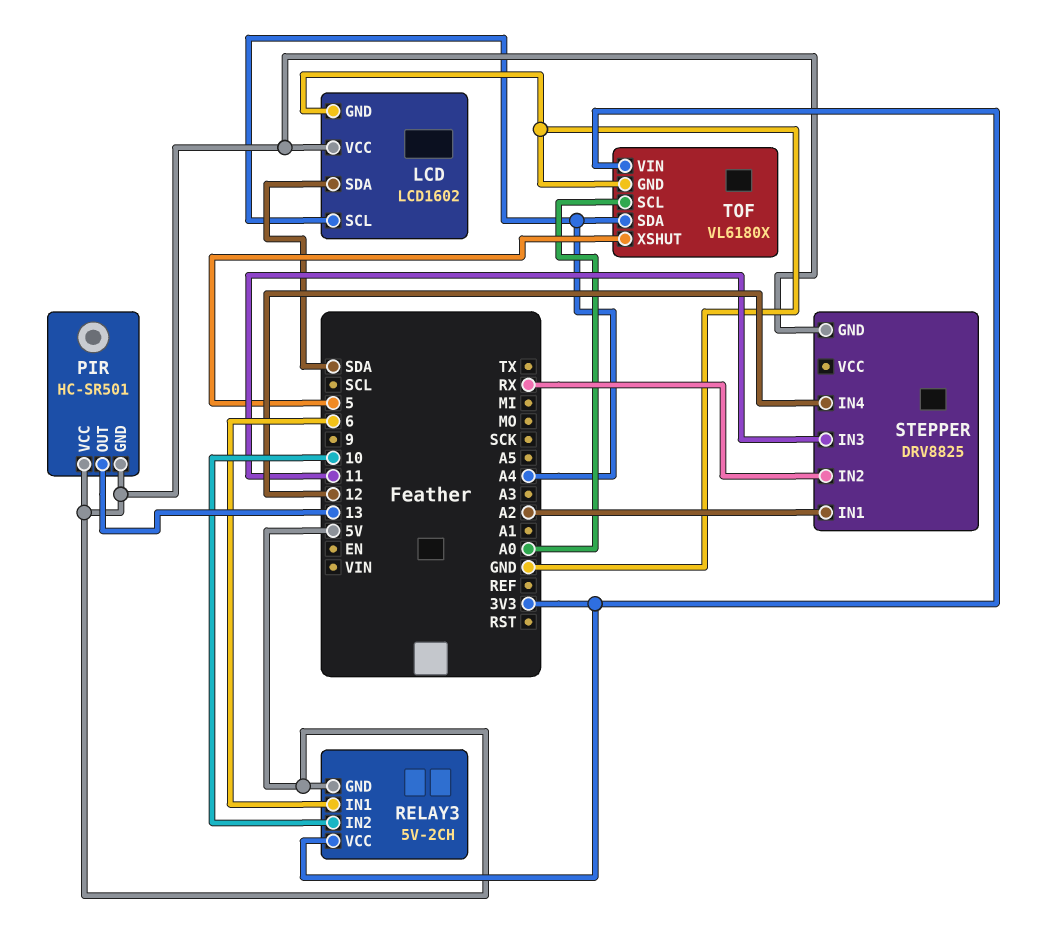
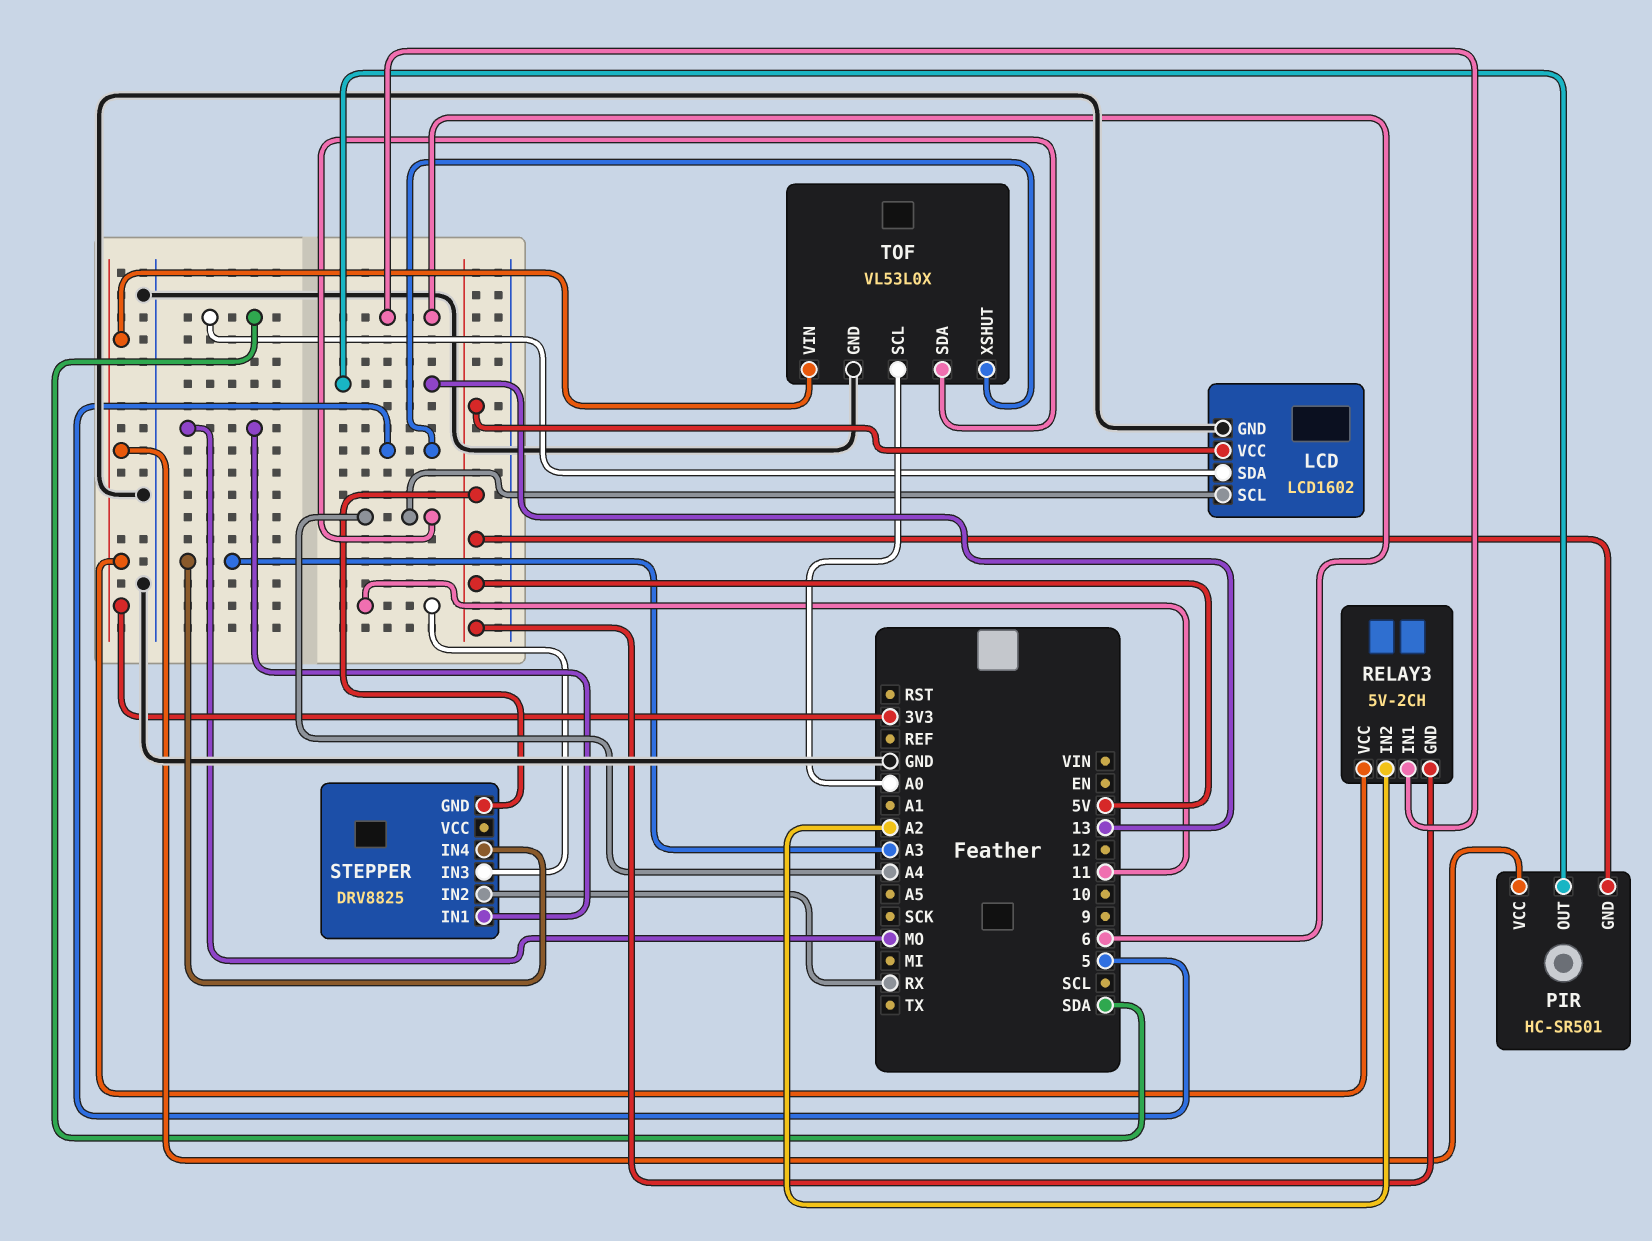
PIR pin VCC: 5V -> 3V3
RELAY3 pin IN2: 10 -> A2
STEPPER pin IN1: A2 -> MO
STEPPER pin IN4: 12 -> A3
TOF: VL6180X -> VL53L0X

